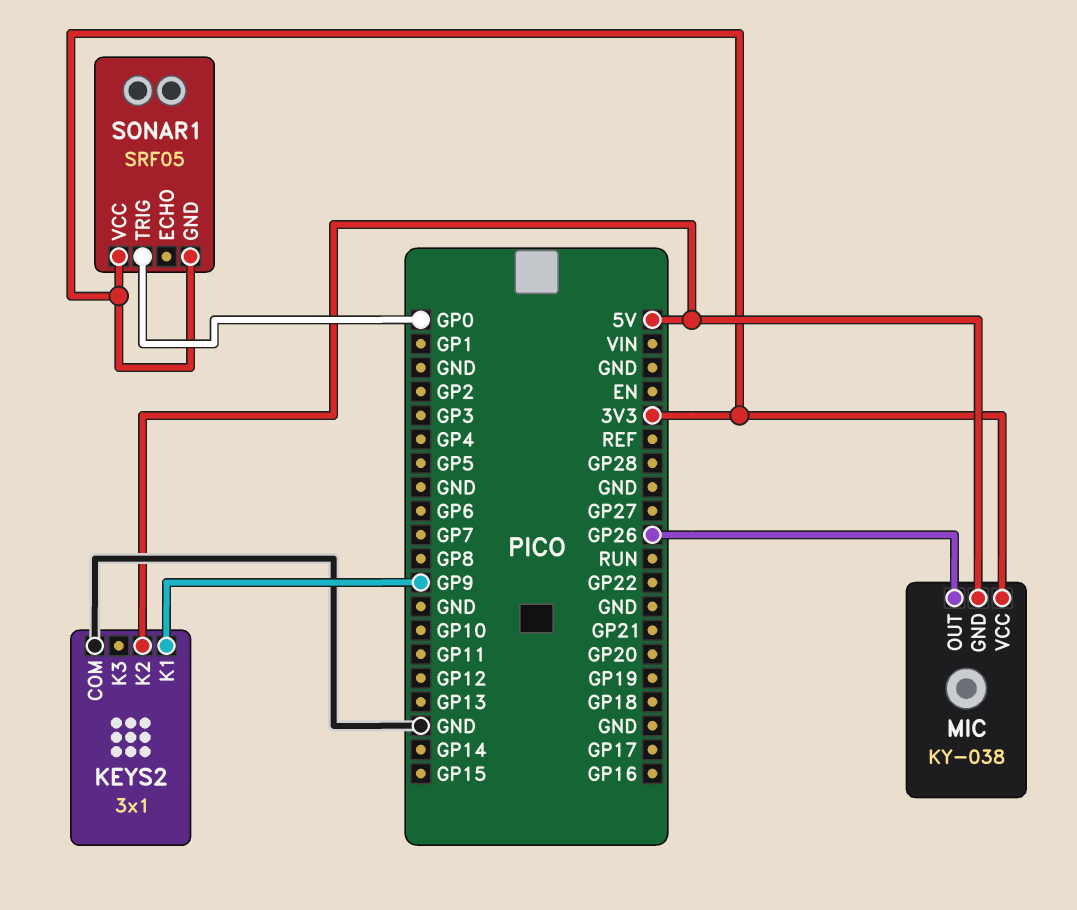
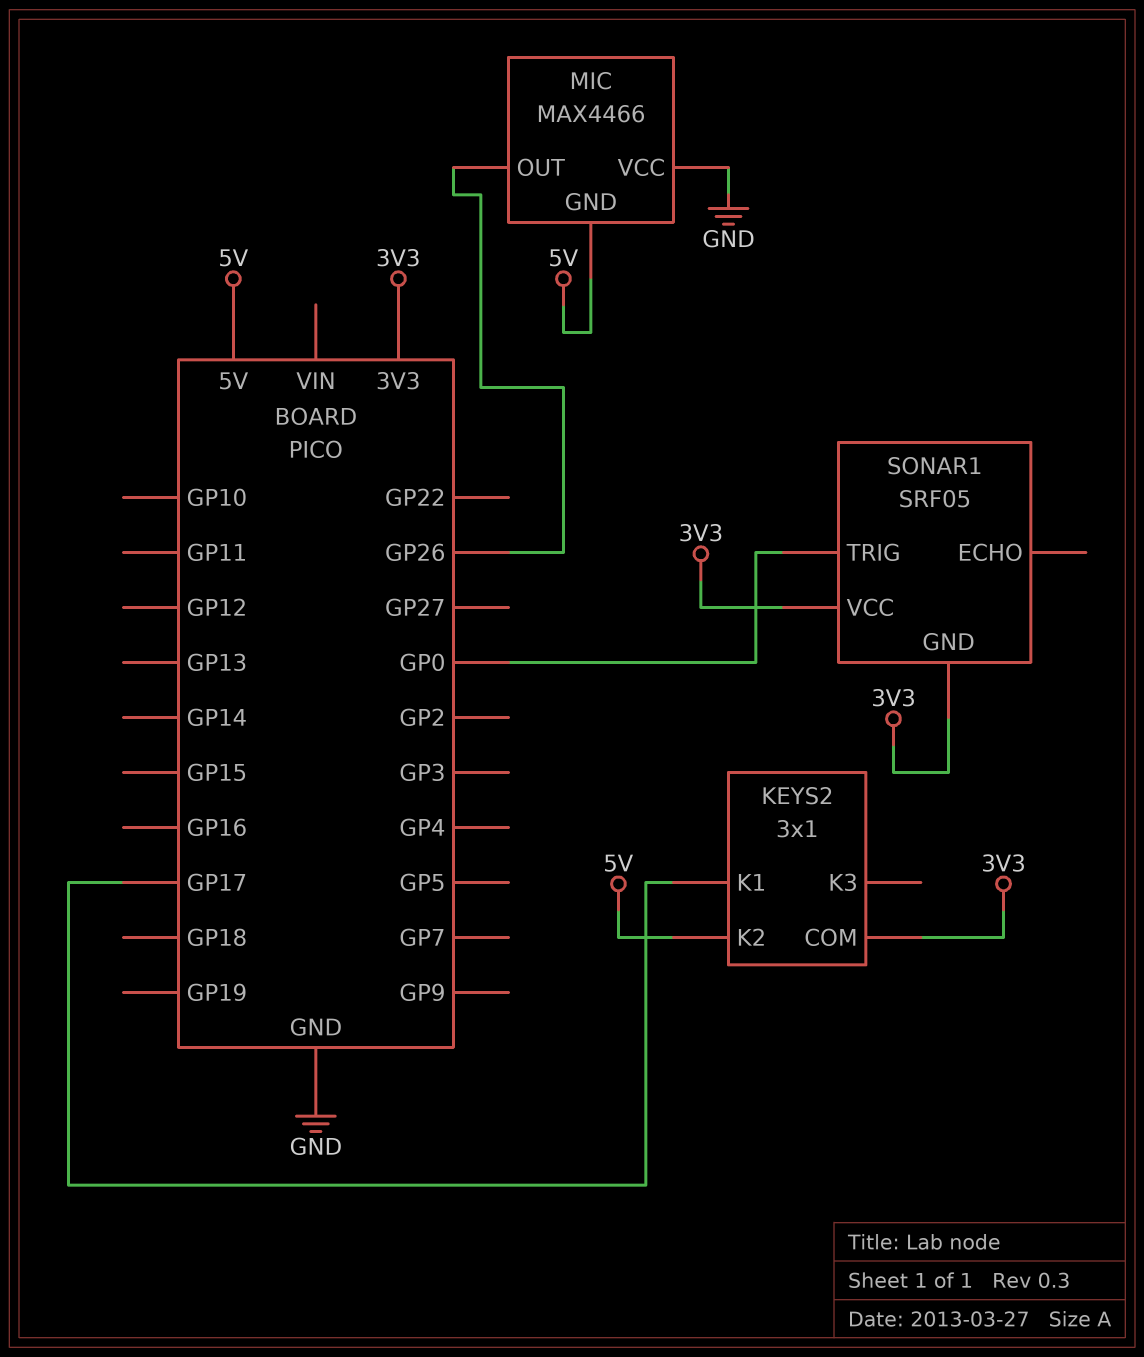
KEYS2 pin COM: GND -> 3V3
KEYS2 pin K1: GP9 -> GP17
MIC: KY-038 -> MAX4466
MIC pin VCC: 3V3 -> GND

